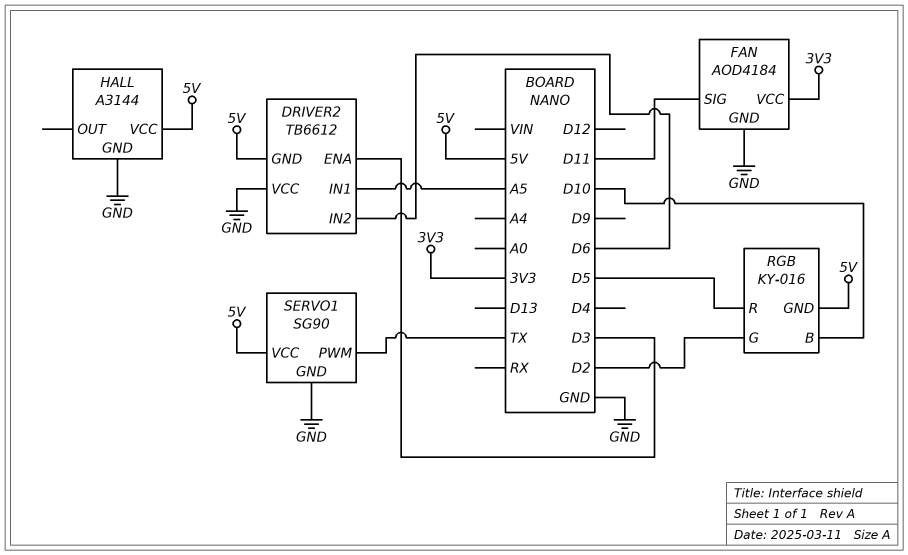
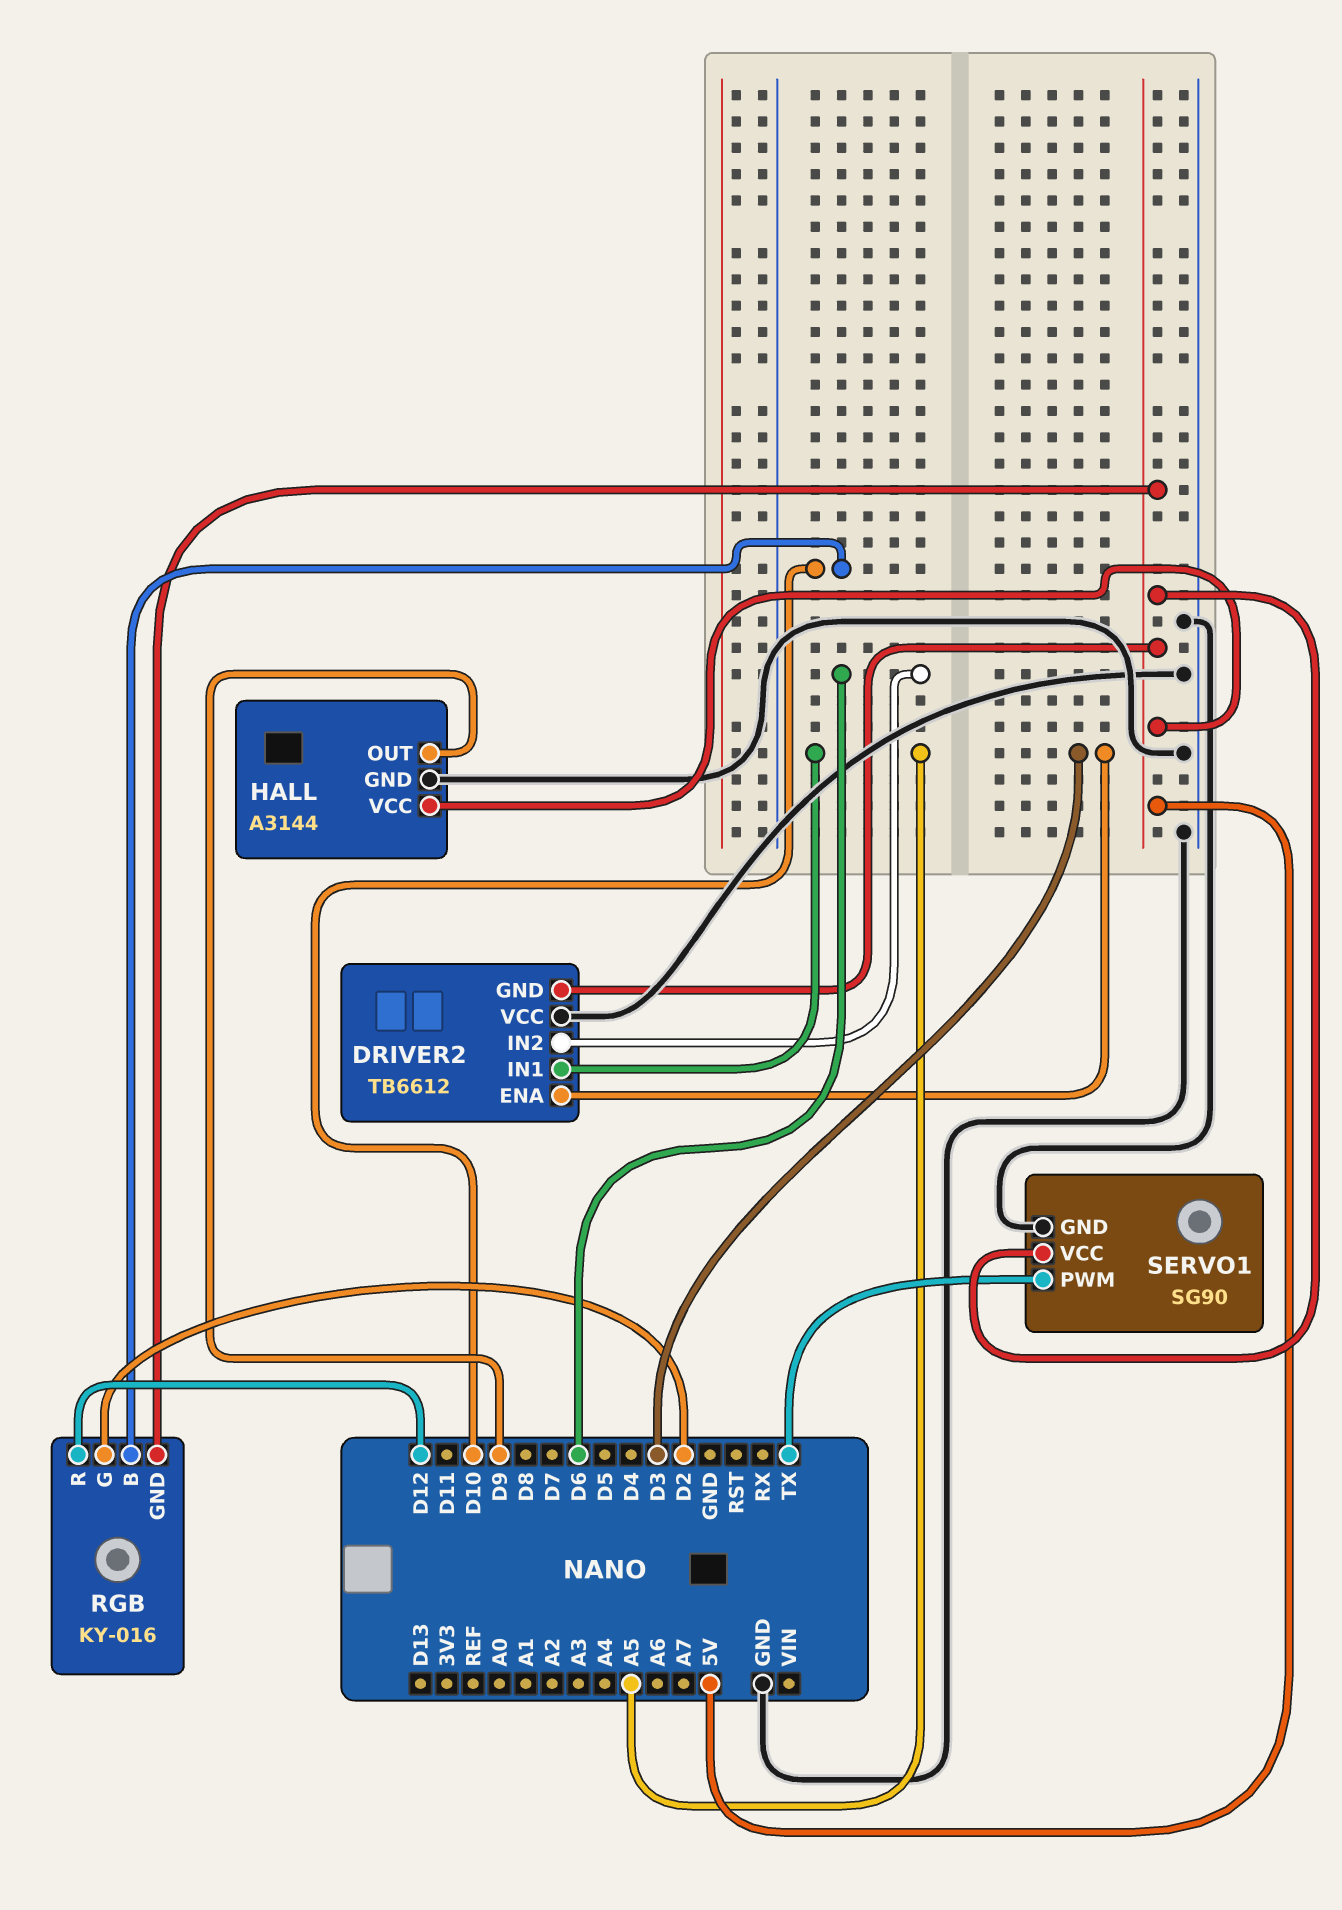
FAN: AOD4184 -> none
FAN pin GND: GND -> none
FAN pin SIG: D11 -> none
FAN pin VCC: 3V3 -> none
HALL pin OUT: none -> D9
RGB pin R: D5 -> D12

